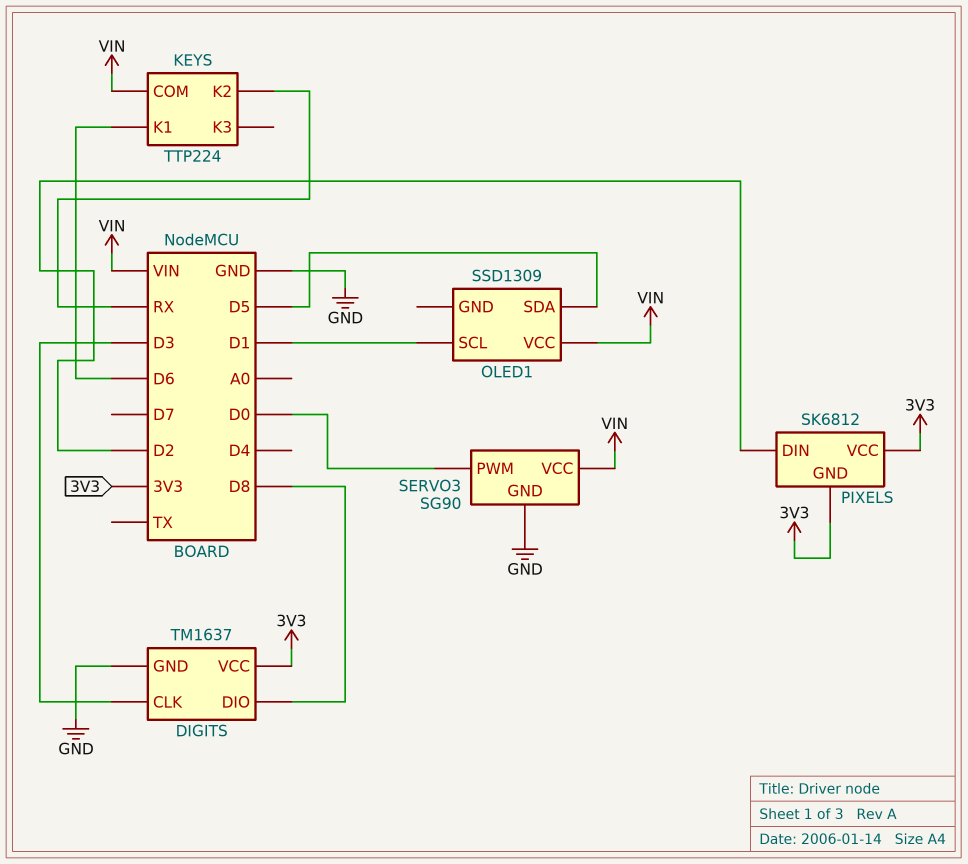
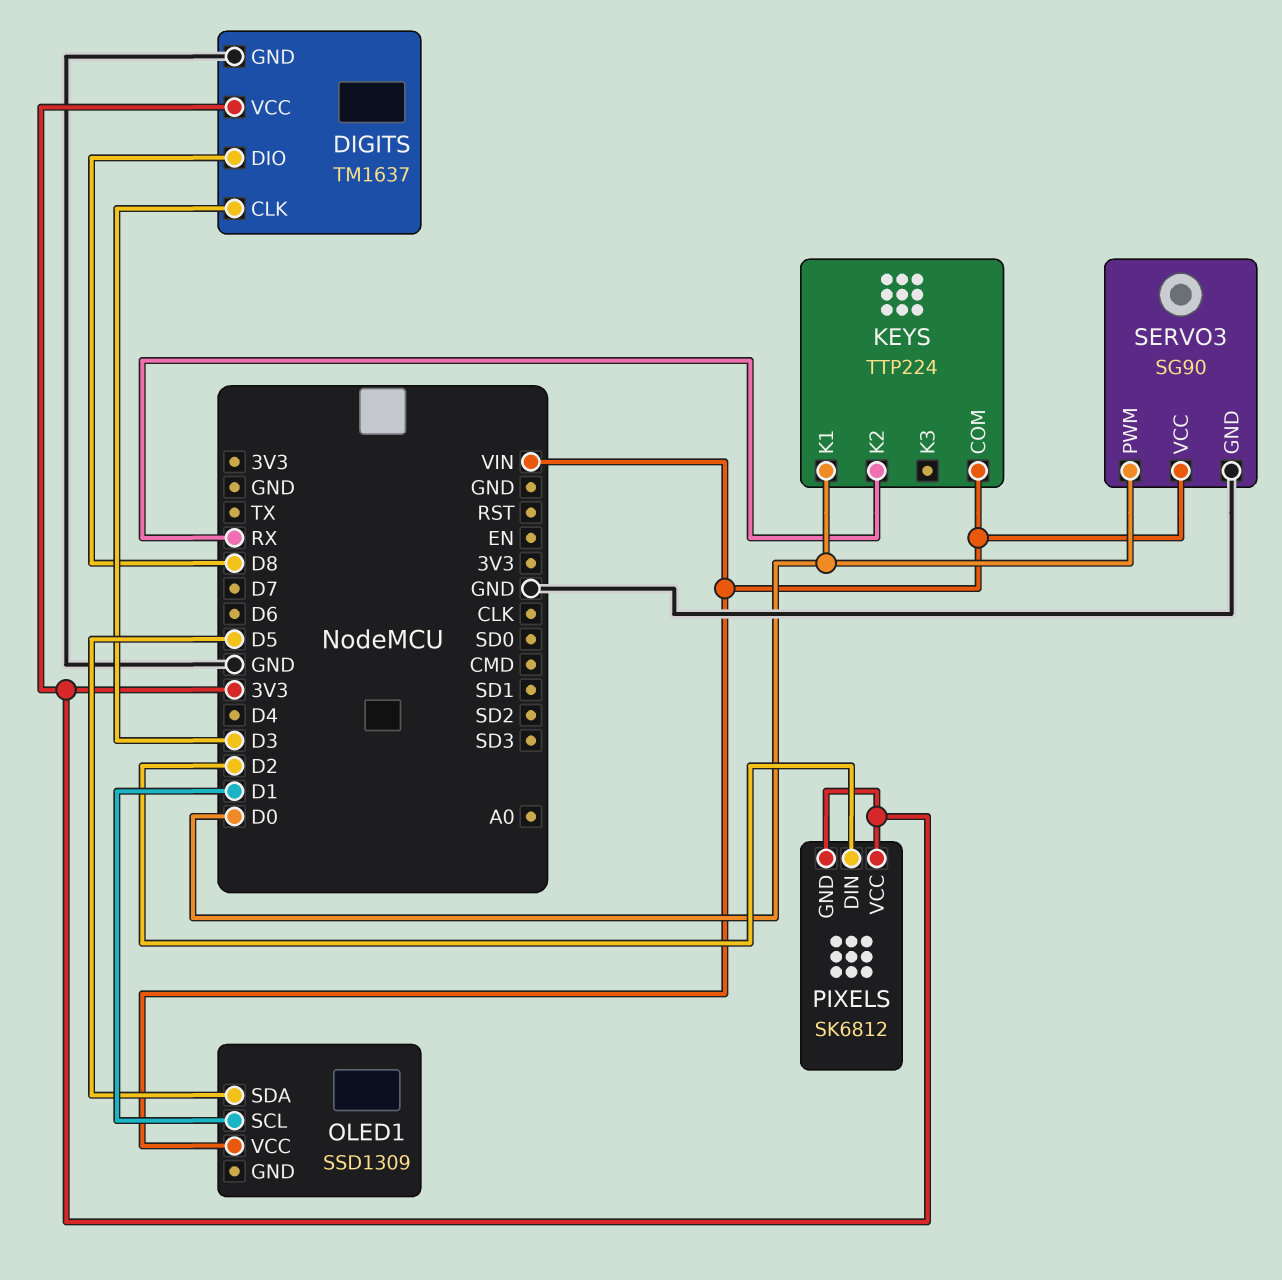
KEYS pin K1: D6 -> D0

